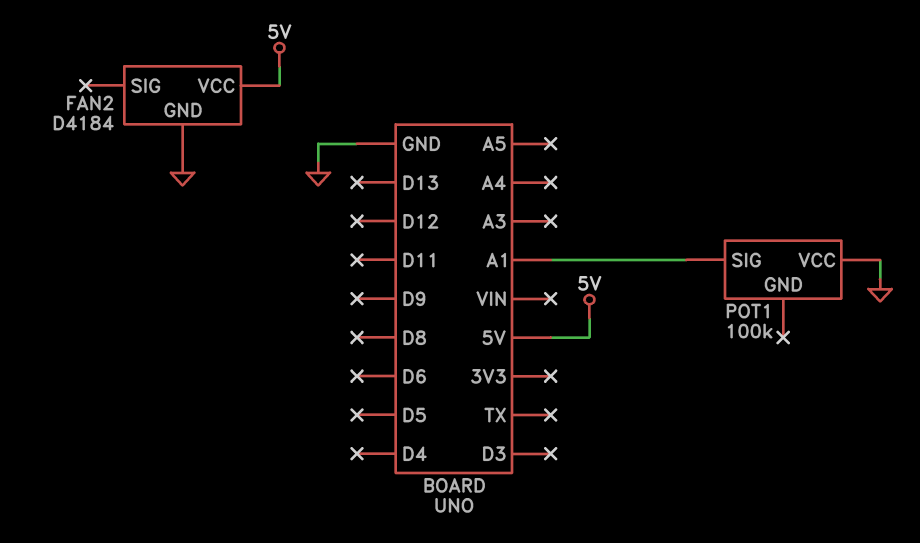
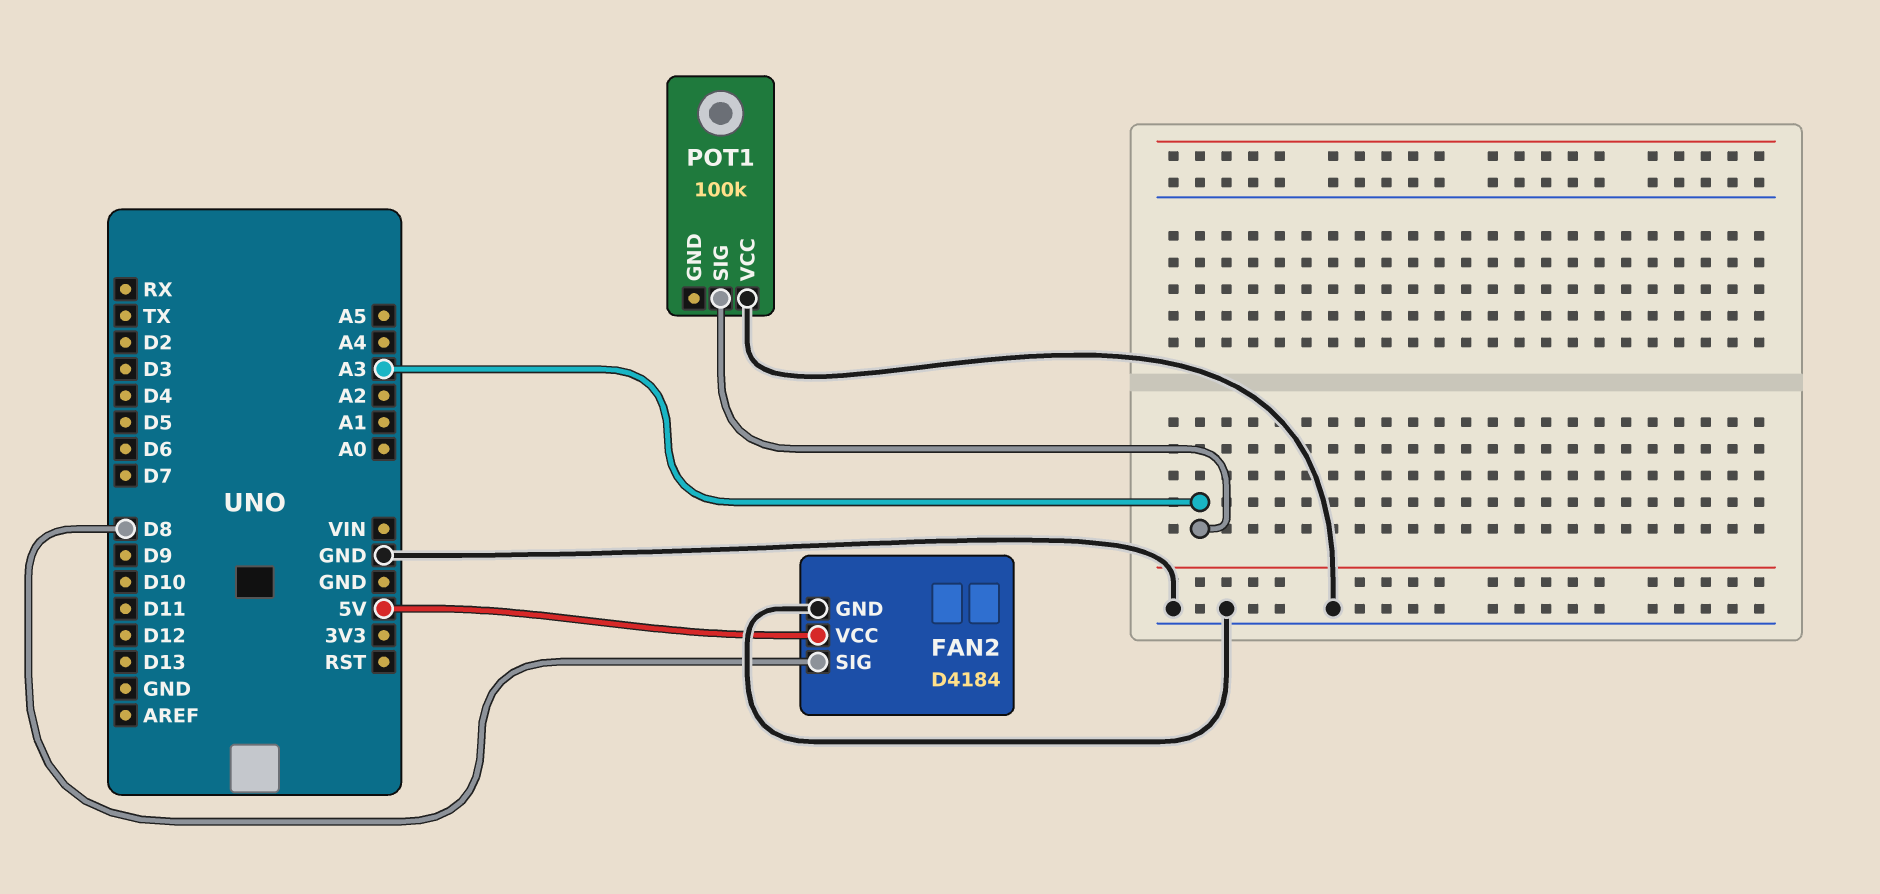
FAN2 pin SIG: none -> D8
POT1 pin SIG: A1 -> A3

